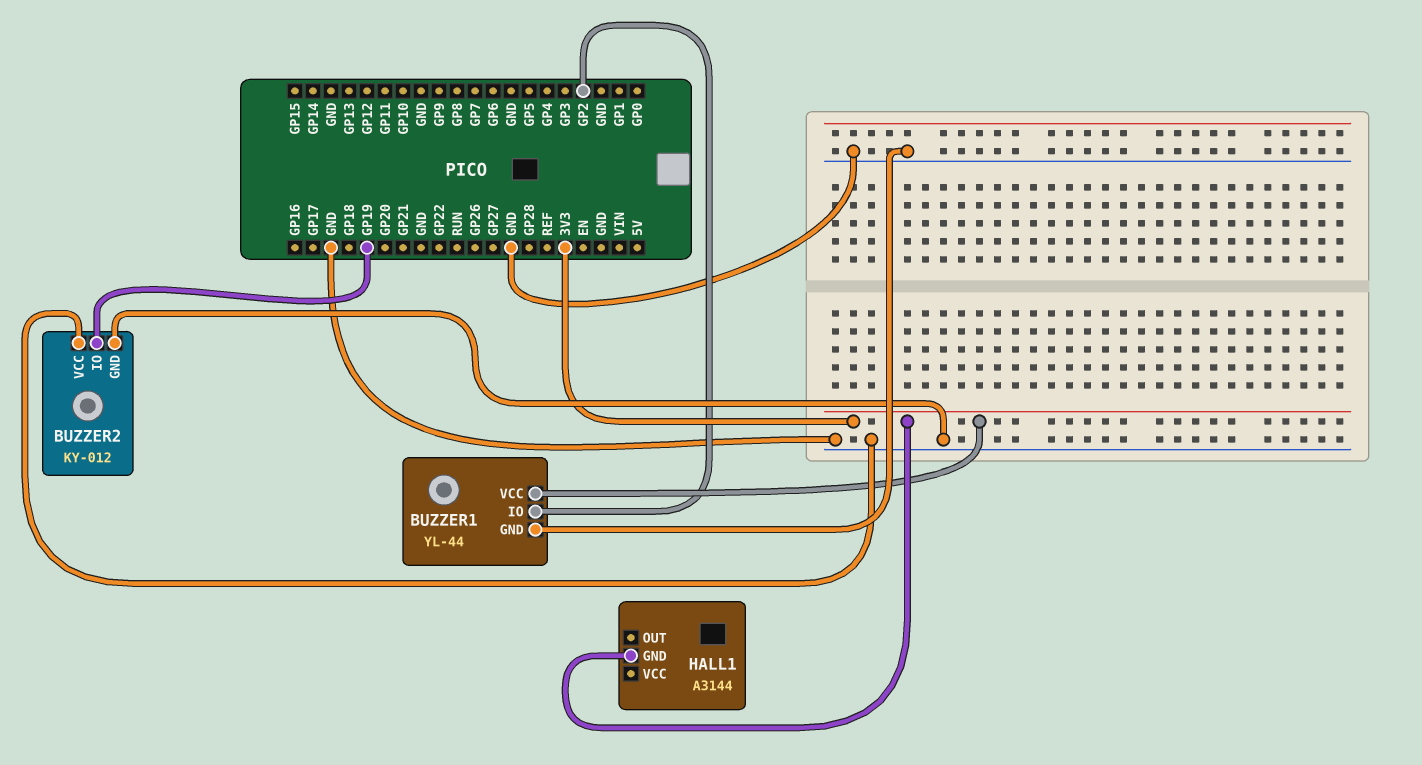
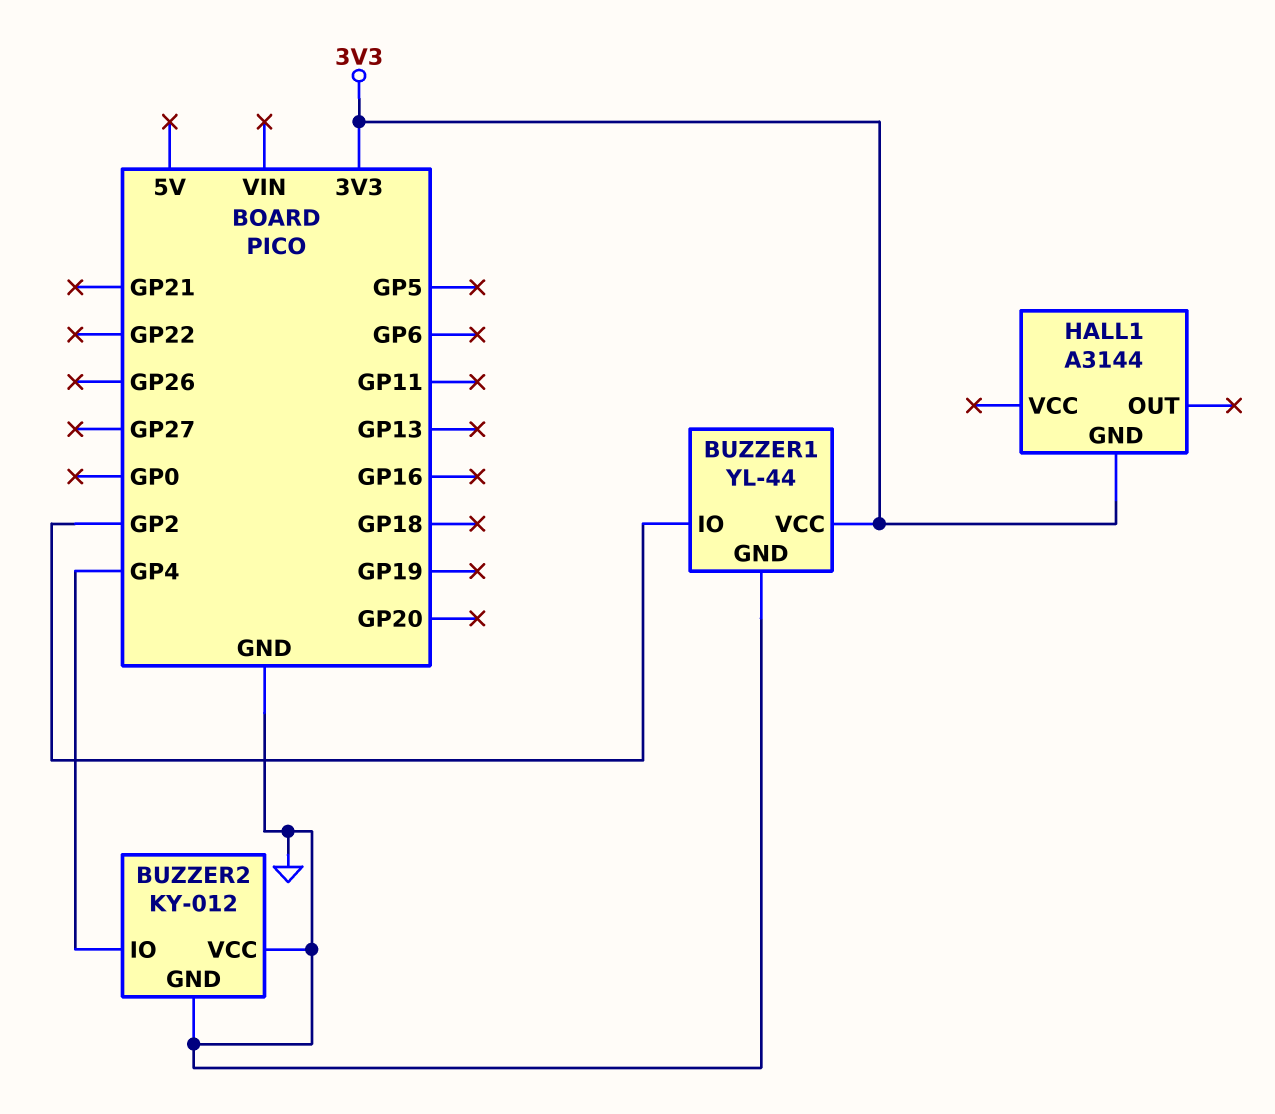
BUZZER2 pin IO: GP19 -> GP4

